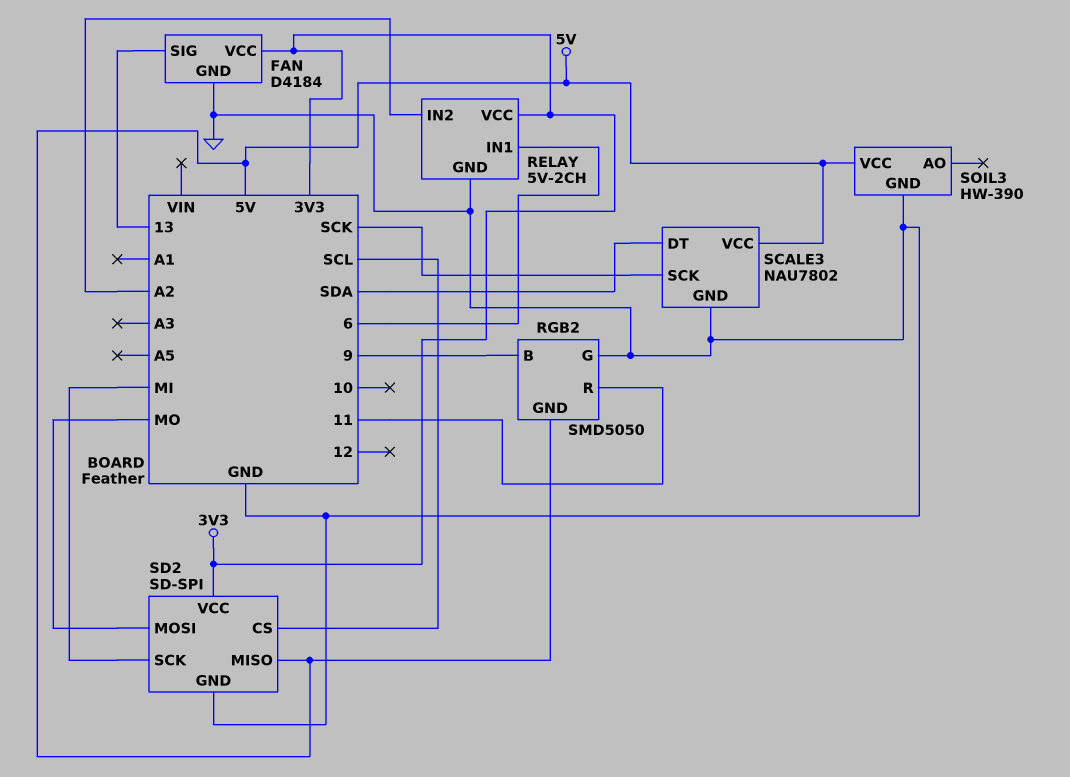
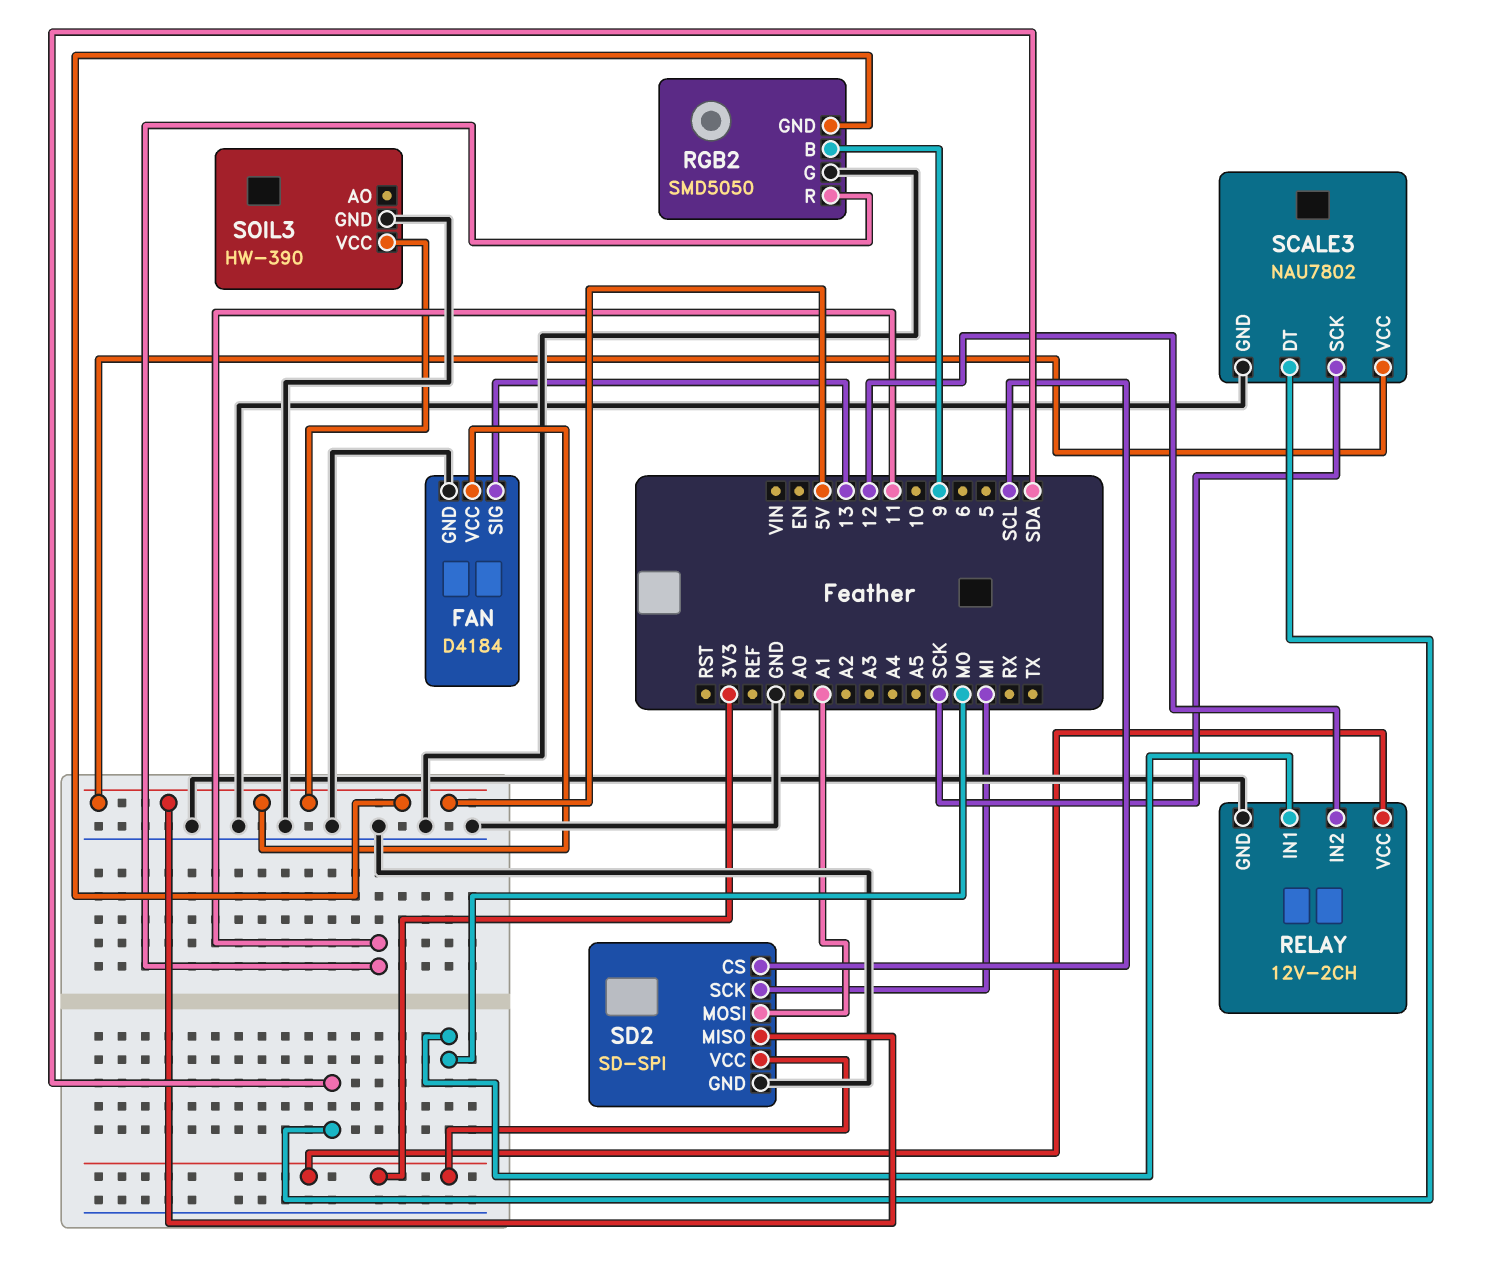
FAN pin VCC: 3V3 -> 5V
RELAY: 5V-2CH -> 12V-2CH
RELAY pin IN1: 6 -> MO
RELAY pin IN2: A2 -> 12
SD2 pin MOSI: MO -> A1

